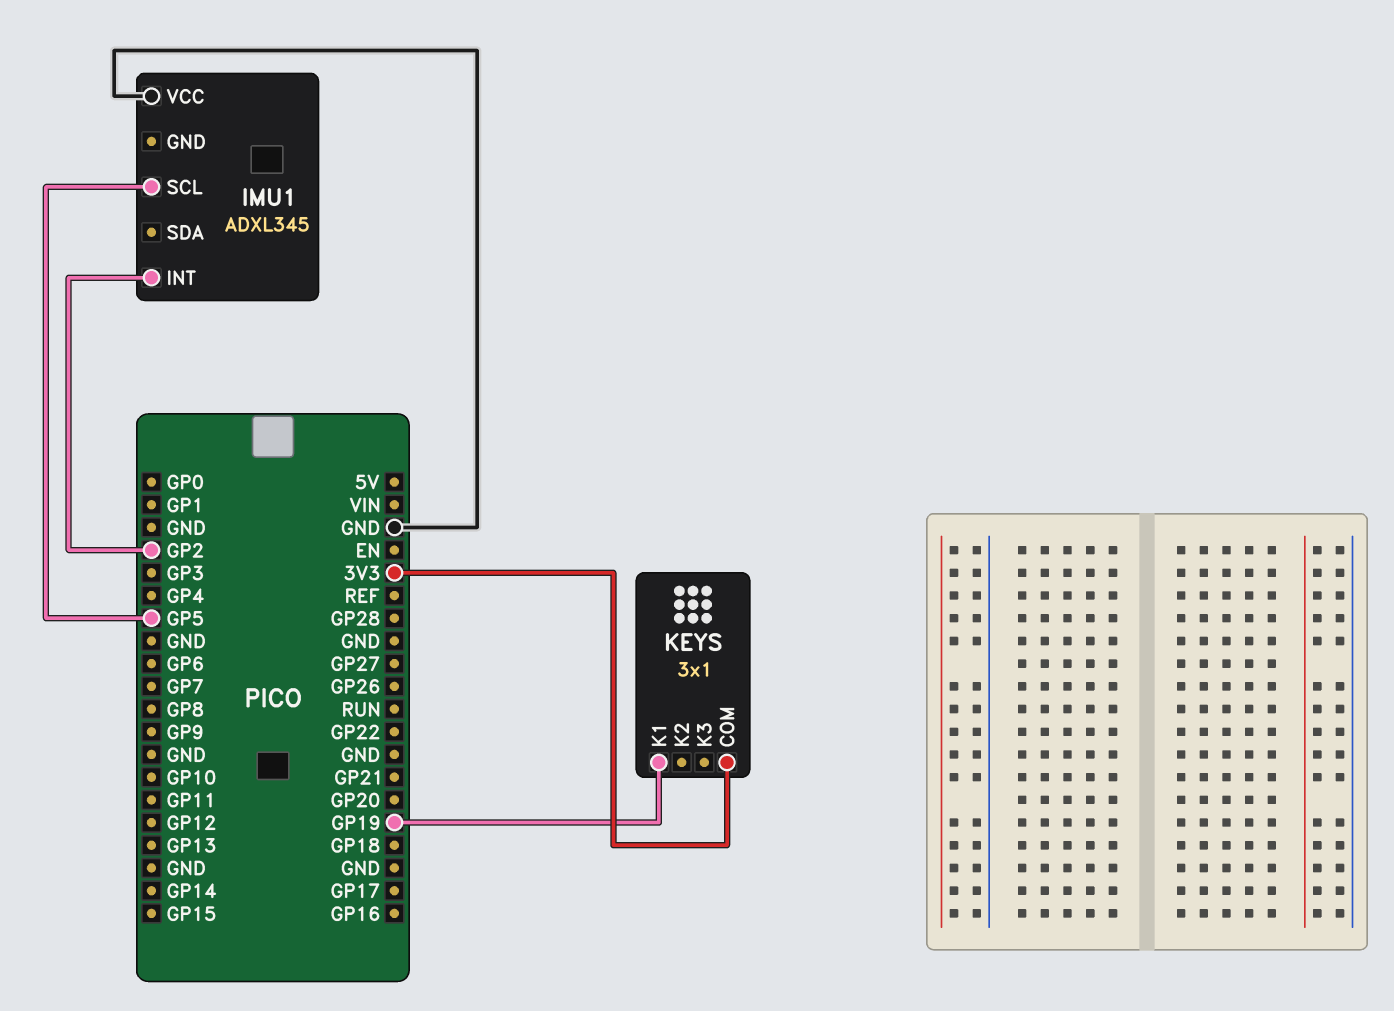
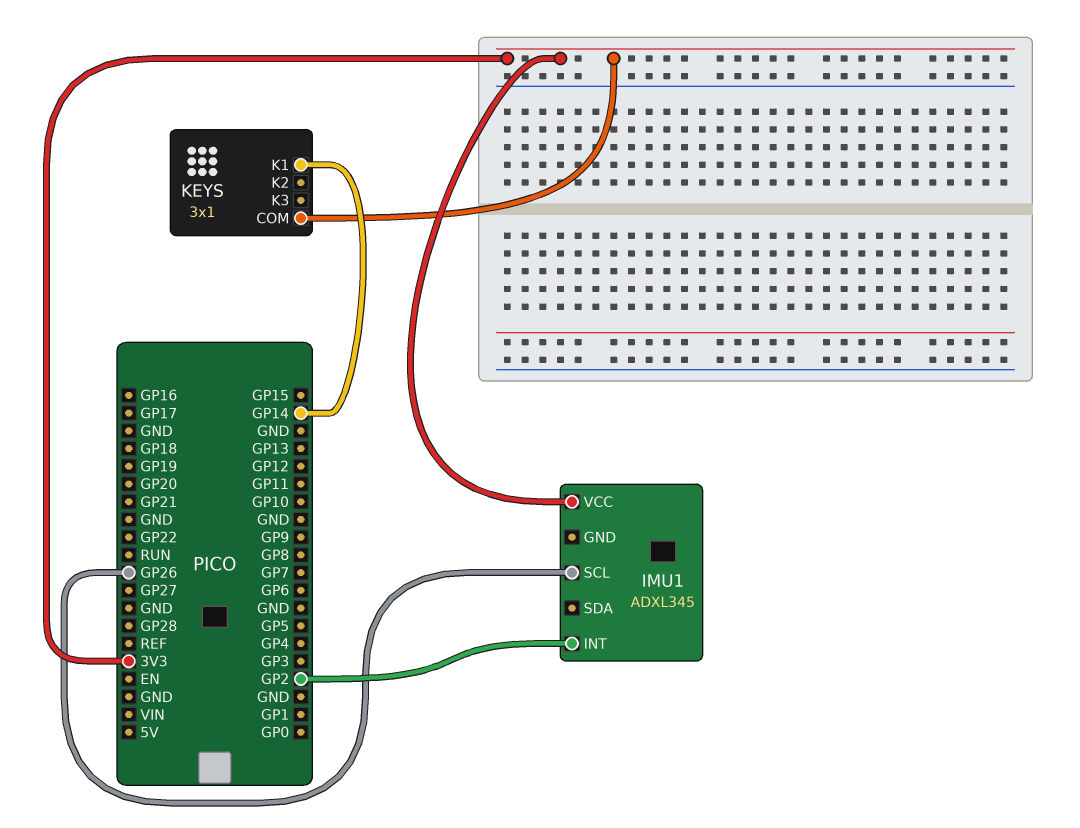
IMU1 pin SCL: GP5 -> GP26
IMU1 pin VCC: GND -> 3V3
KEYS pin K1: GP19 -> GP14

